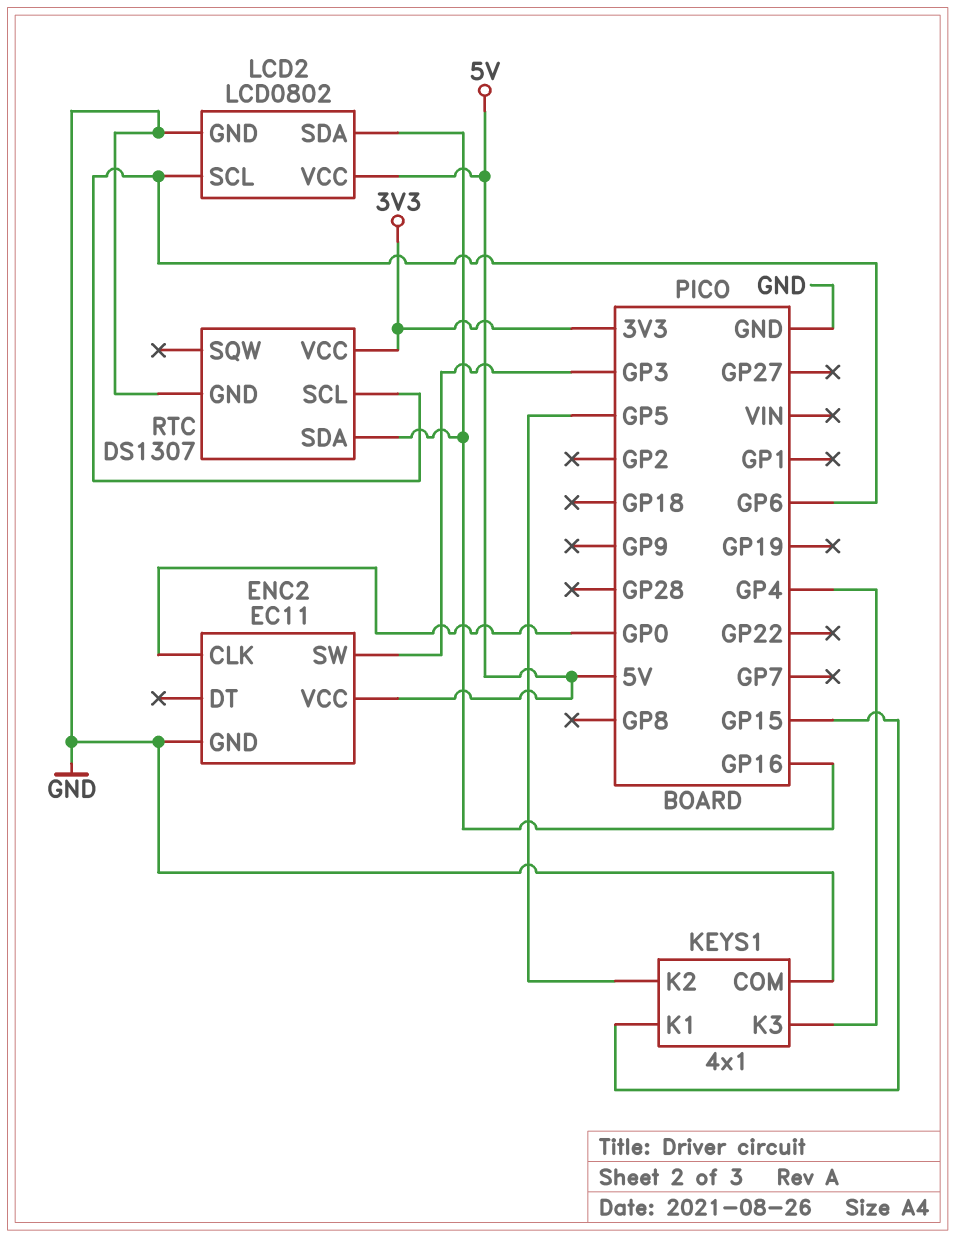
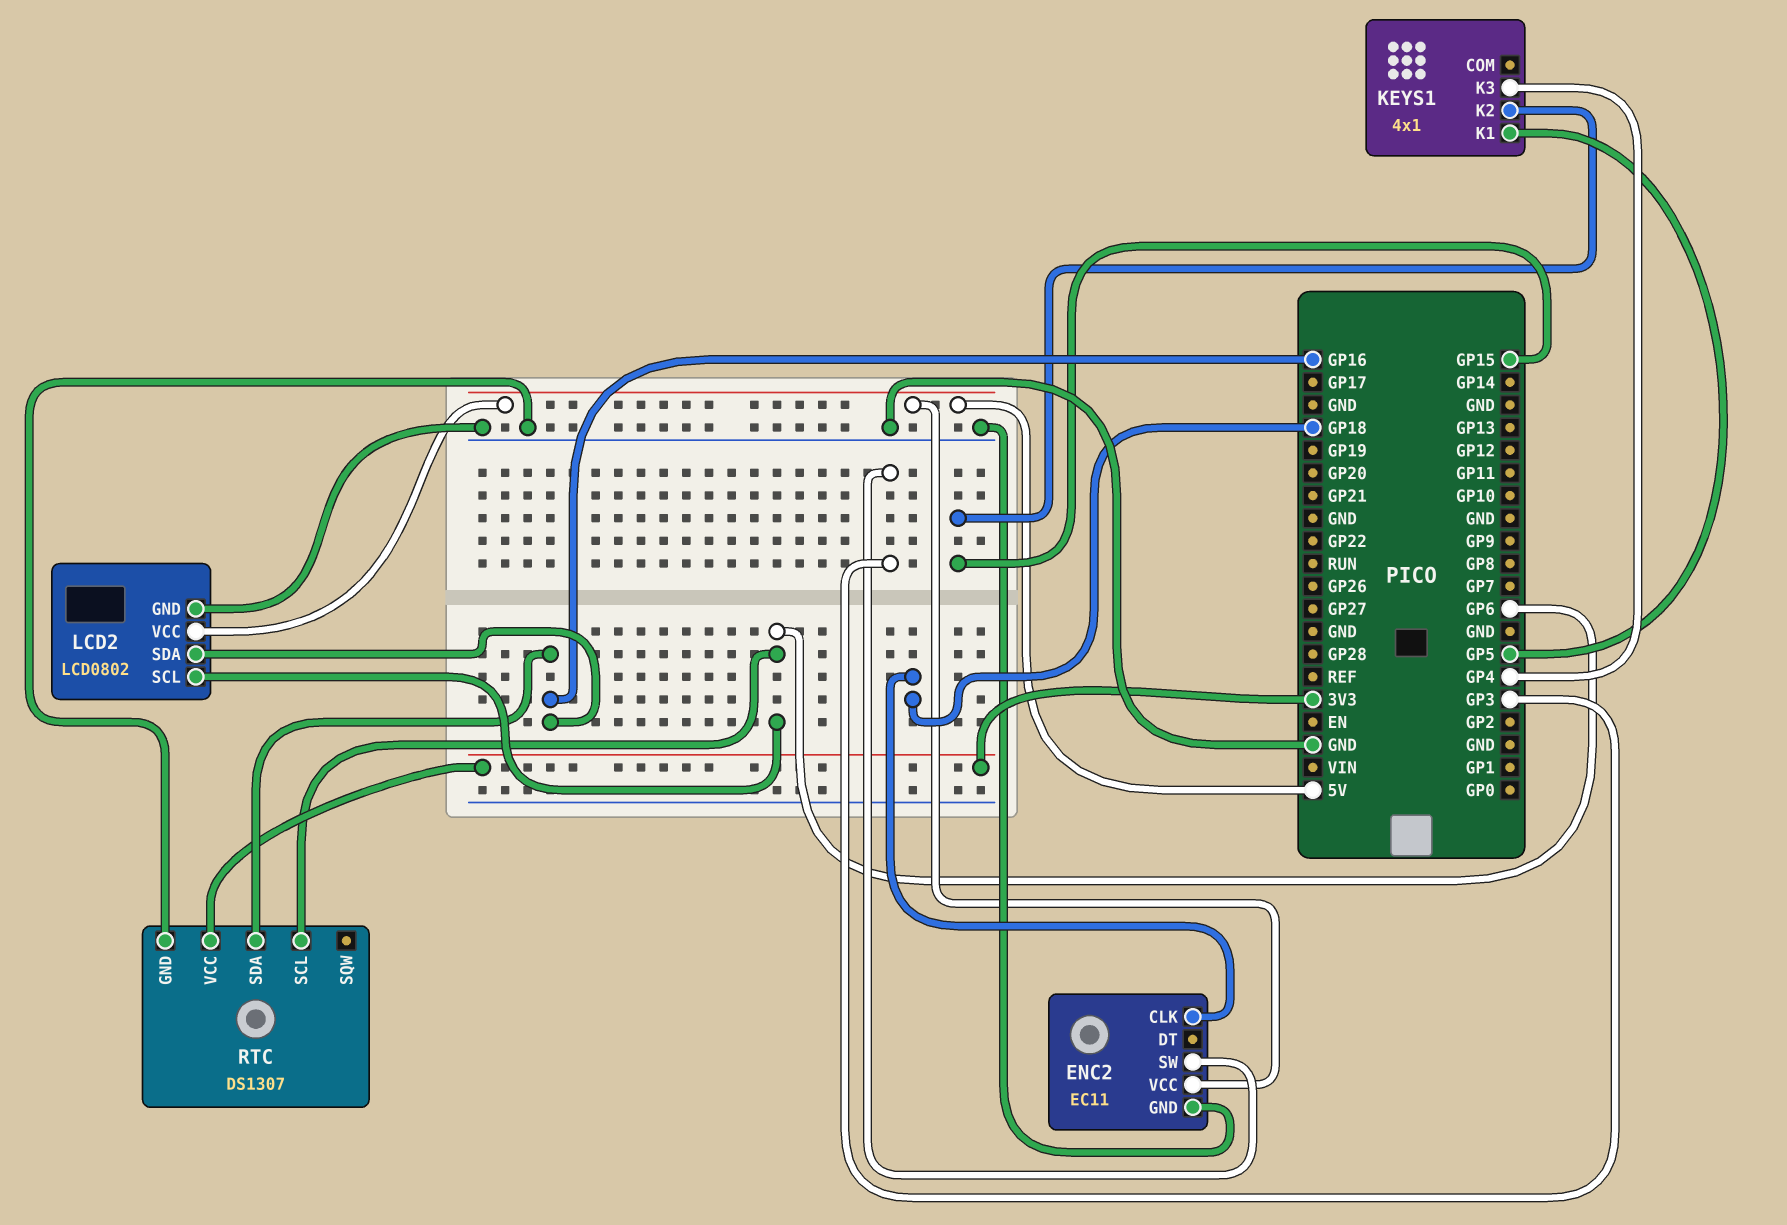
ENC2 pin CLK: GP0 -> GP18
KEYS1 pin COM: GND -> none
KEYS1 pin K1: GP15 -> GP5
KEYS1 pin K2: GP5 -> GP15

